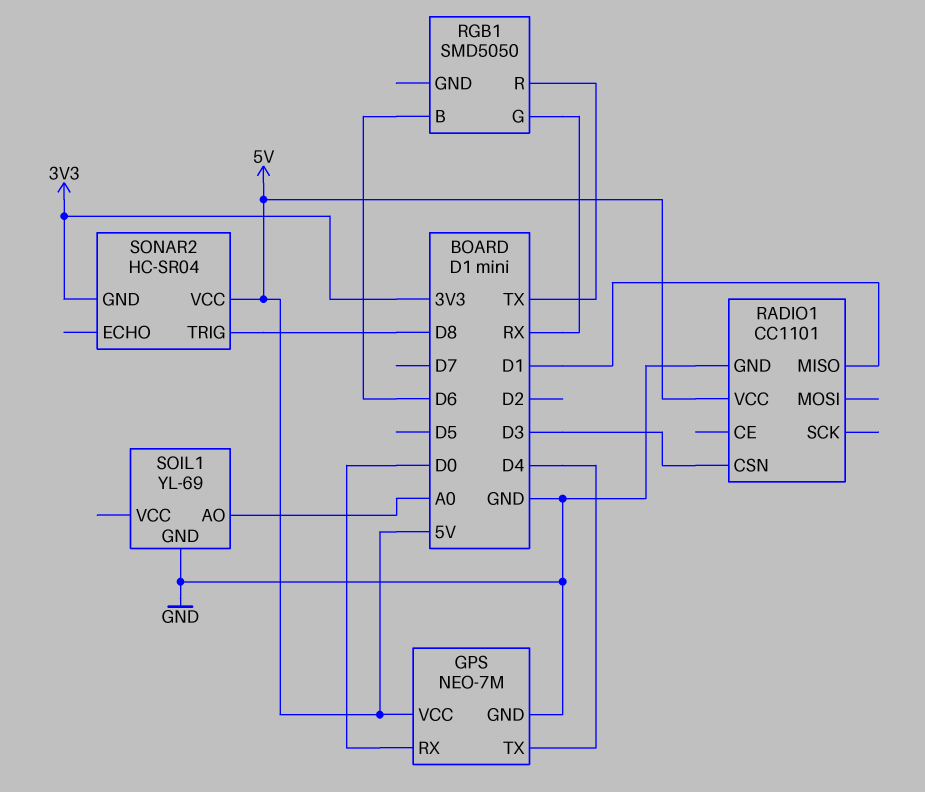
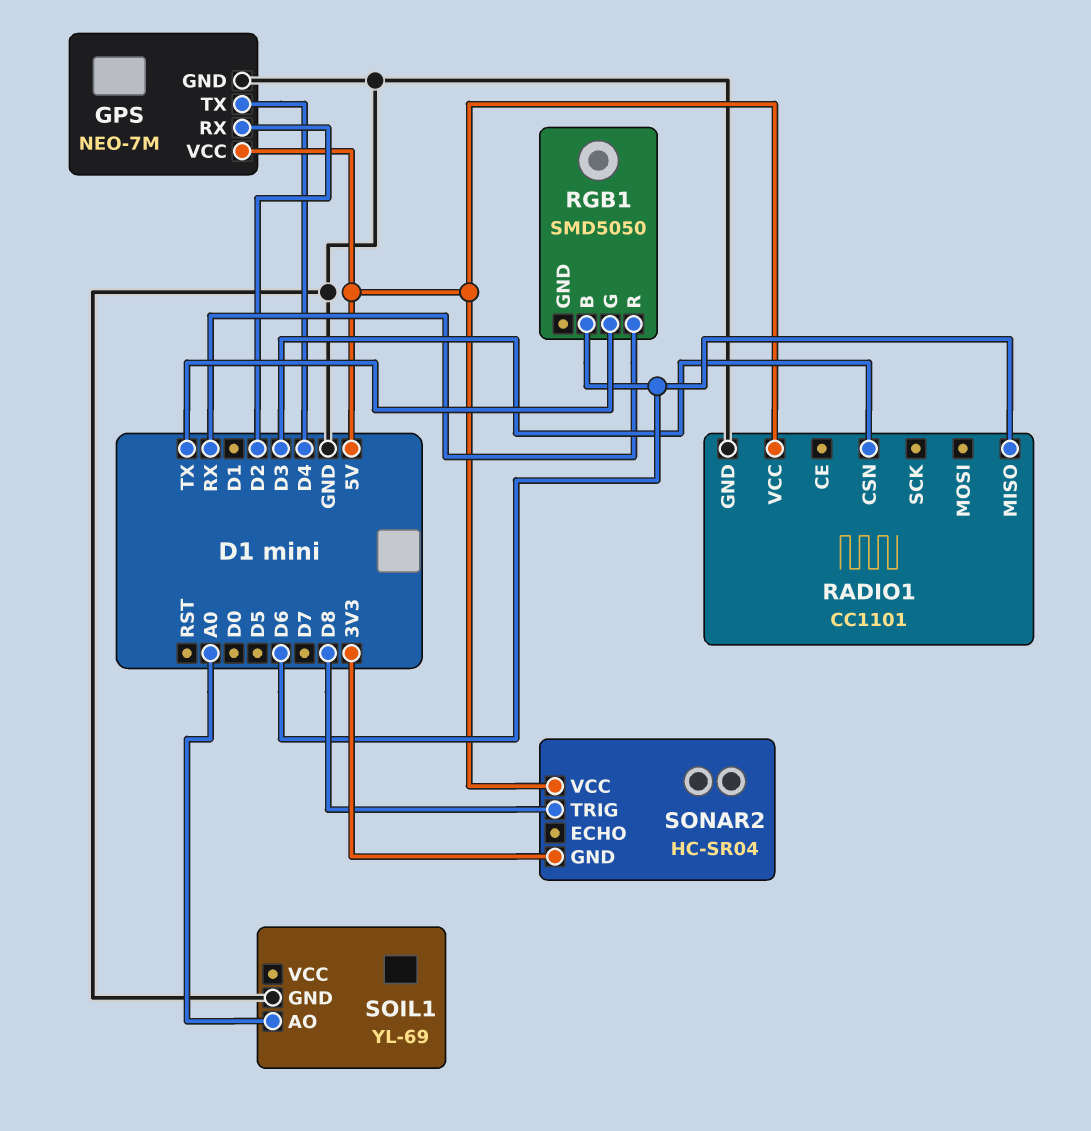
GPS pin RX: D0 -> D2
RADIO1 pin MISO: D1 -> D6
RGB1 pin G: RX -> TX
RGB1 pin R: TX -> RX

